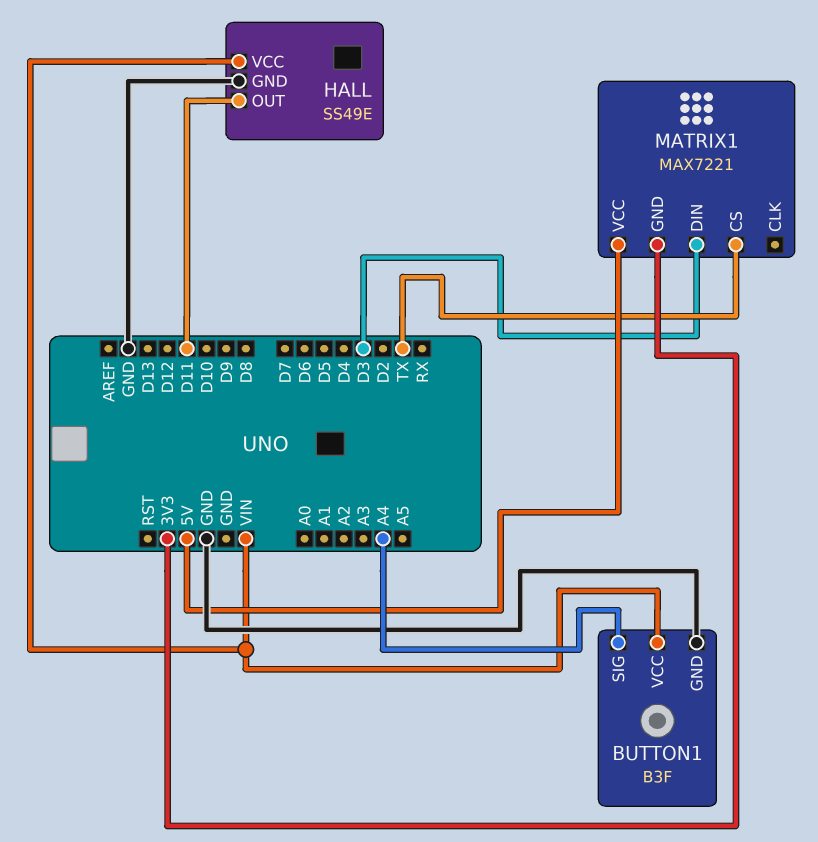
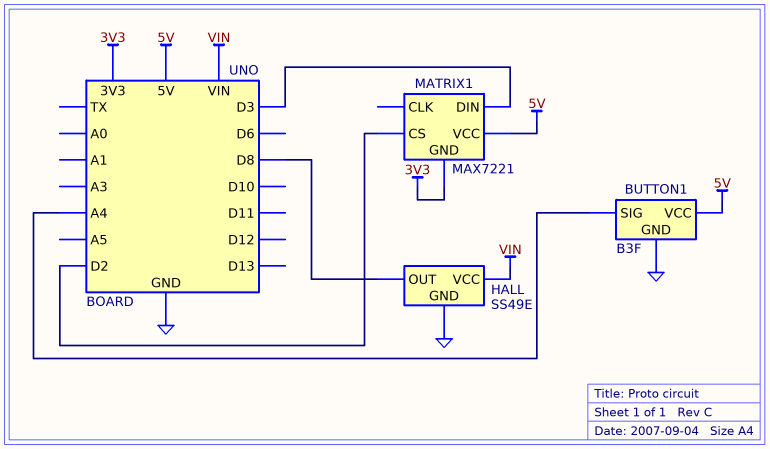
BUTTON1 pin VCC: VIN -> 5V
HALL pin OUT: D11 -> D8
MATRIX1 pin CS: TX -> D2

